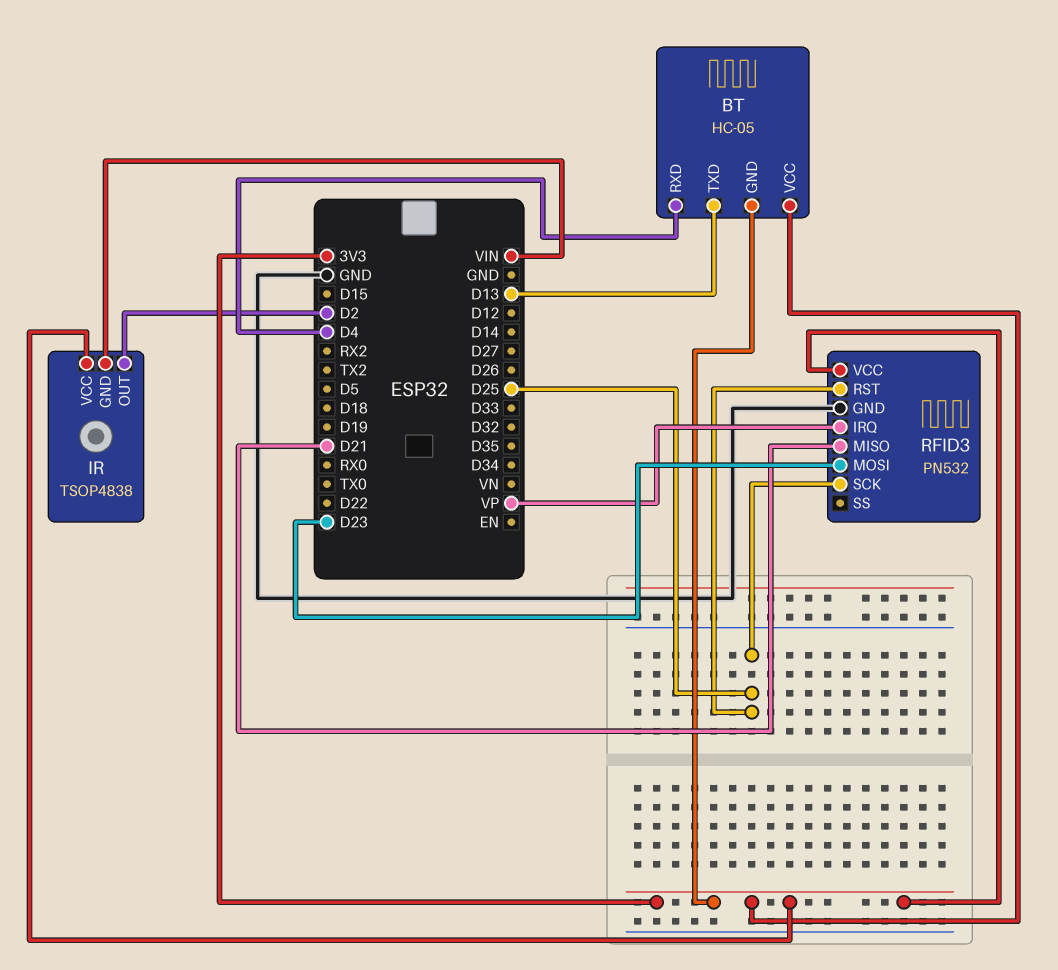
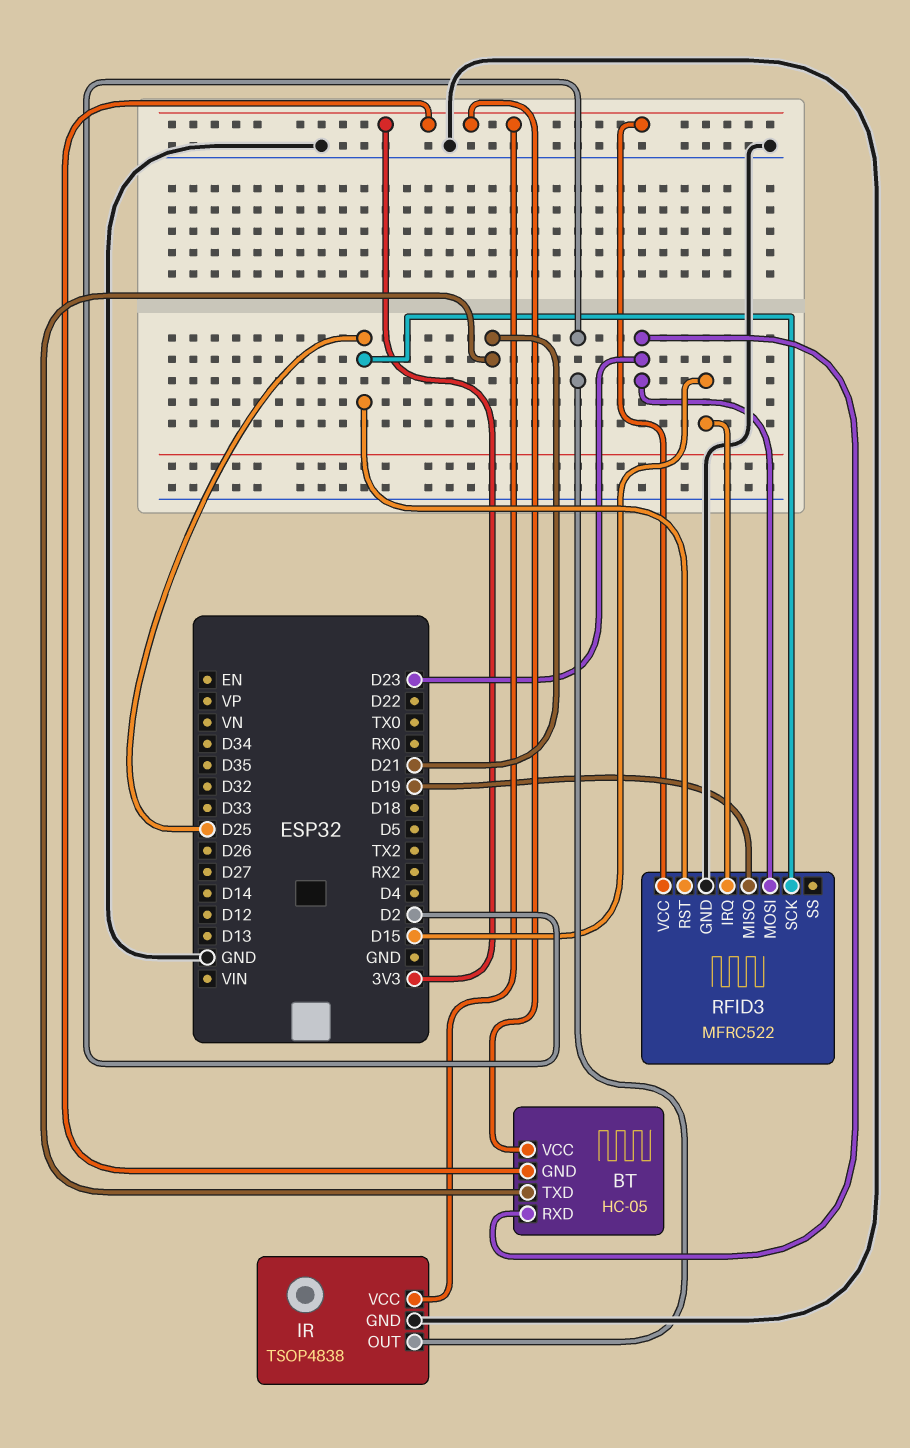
BT pin RXD: D4 -> D23
BT pin TXD: D13 -> D21
IR pin GND: VIN -> GND
RFID3: PN532 -> MFRC522
RFID3 pin IRQ: VP -> D15
RFID3 pin MISO: D21 -> D19

